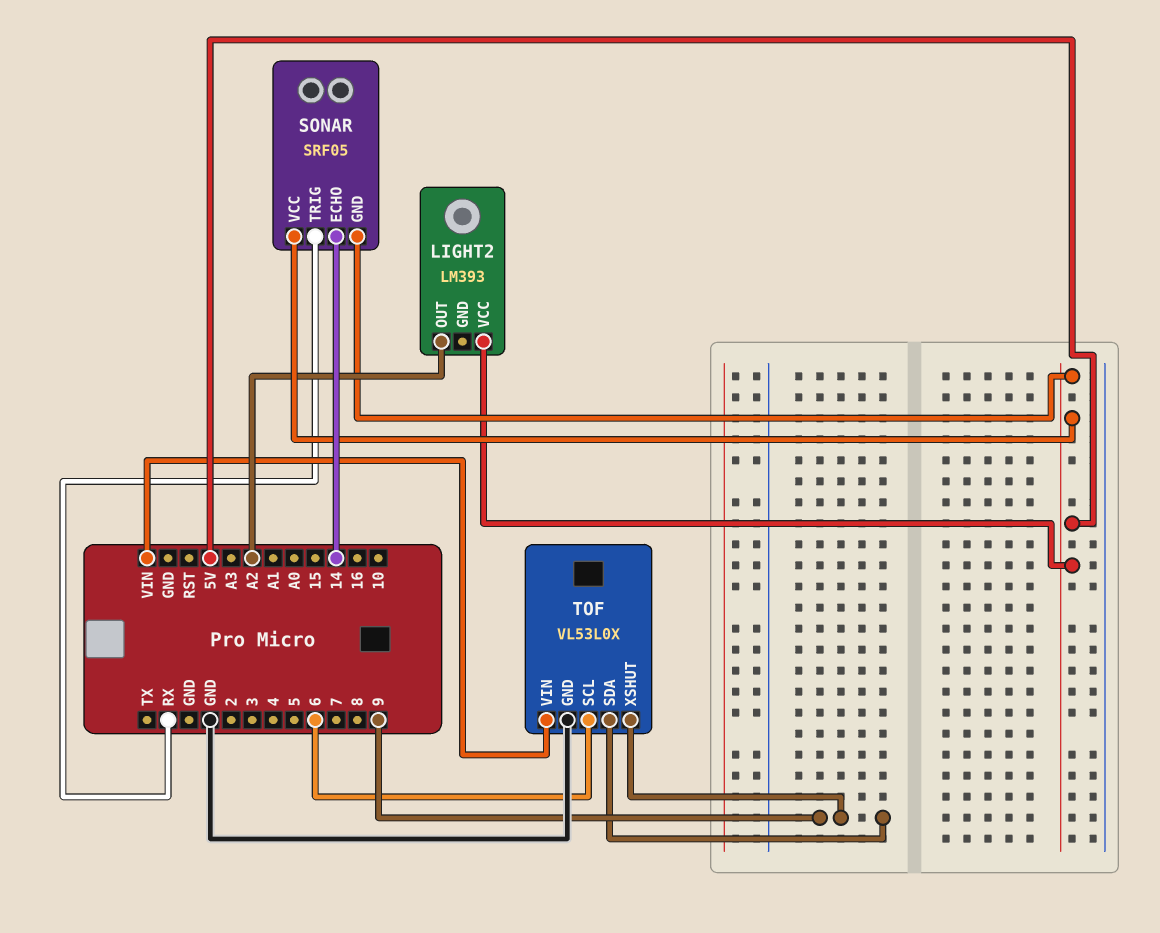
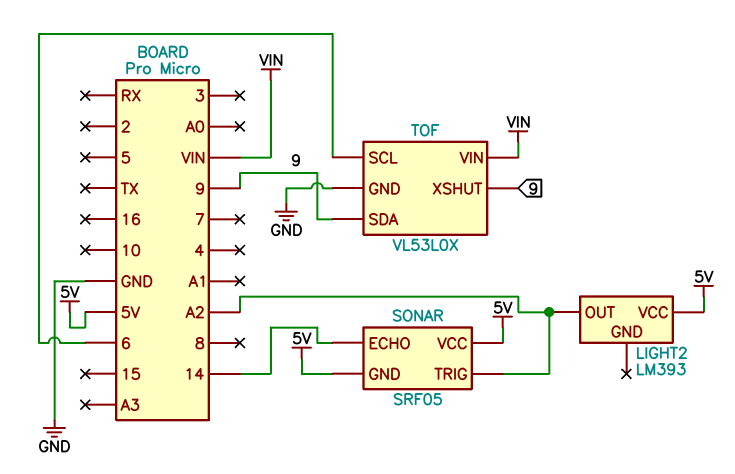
SONAR pin TRIG: RX -> A2

